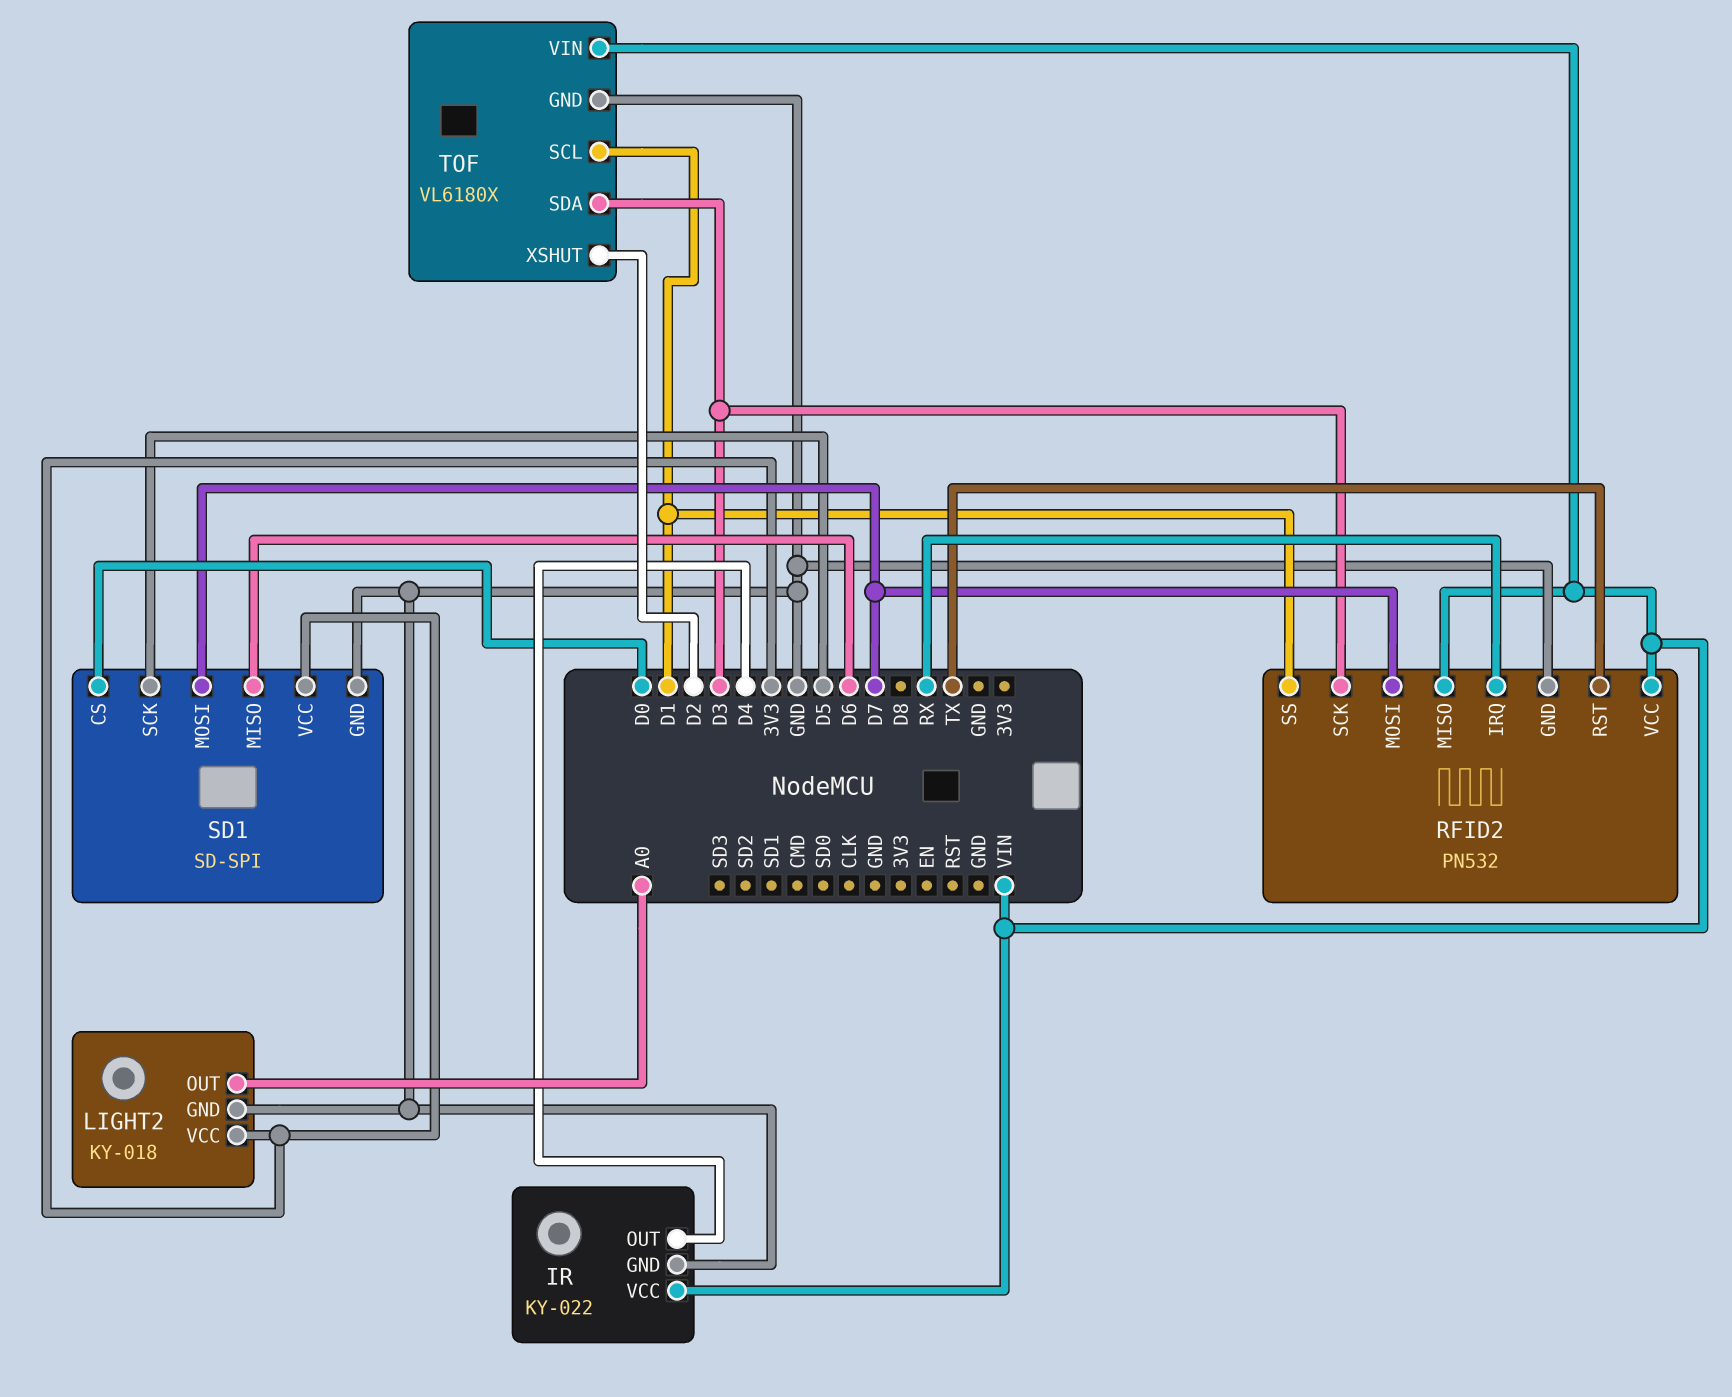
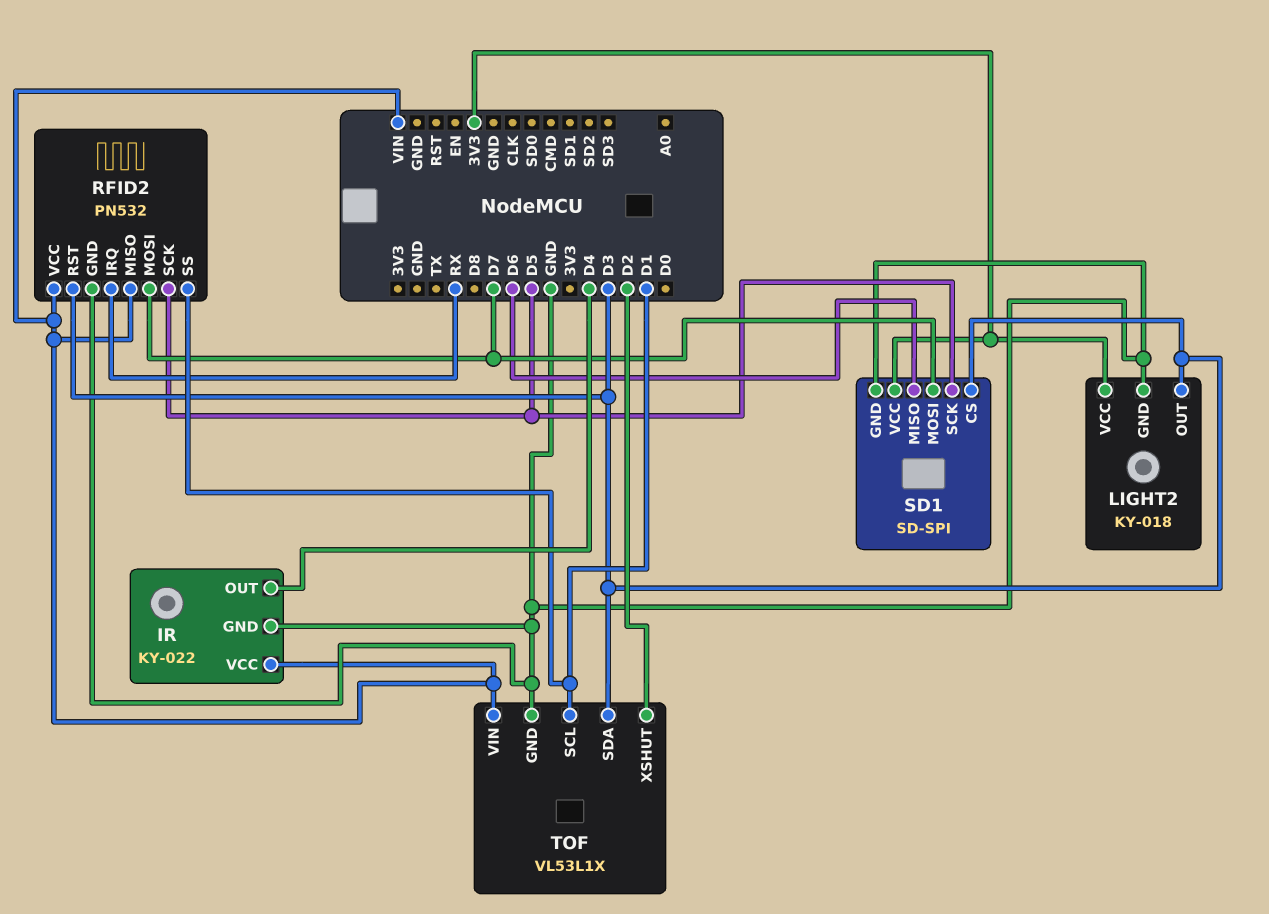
LIGHT2 pin OUT: A0 -> D3
RFID2 pin RST: TX -> D3
RFID2 pin SCK: D3 -> D5
SD1 pin CS: D0 -> D3
TOF: VL6180X -> VL53L1X

